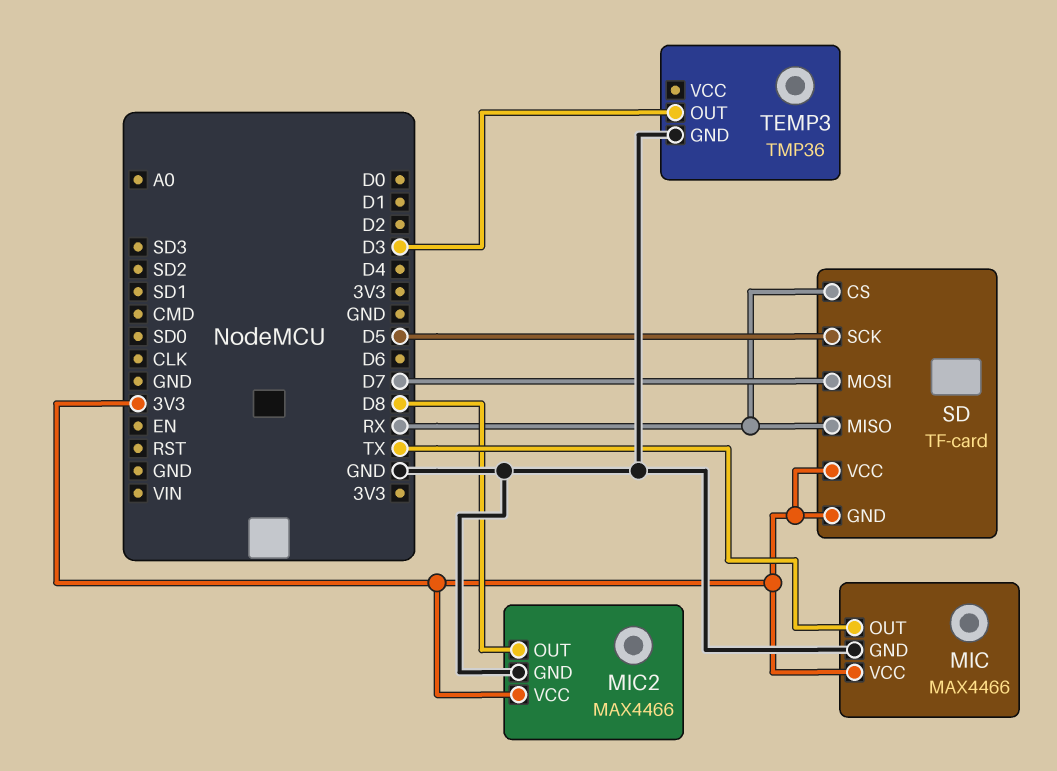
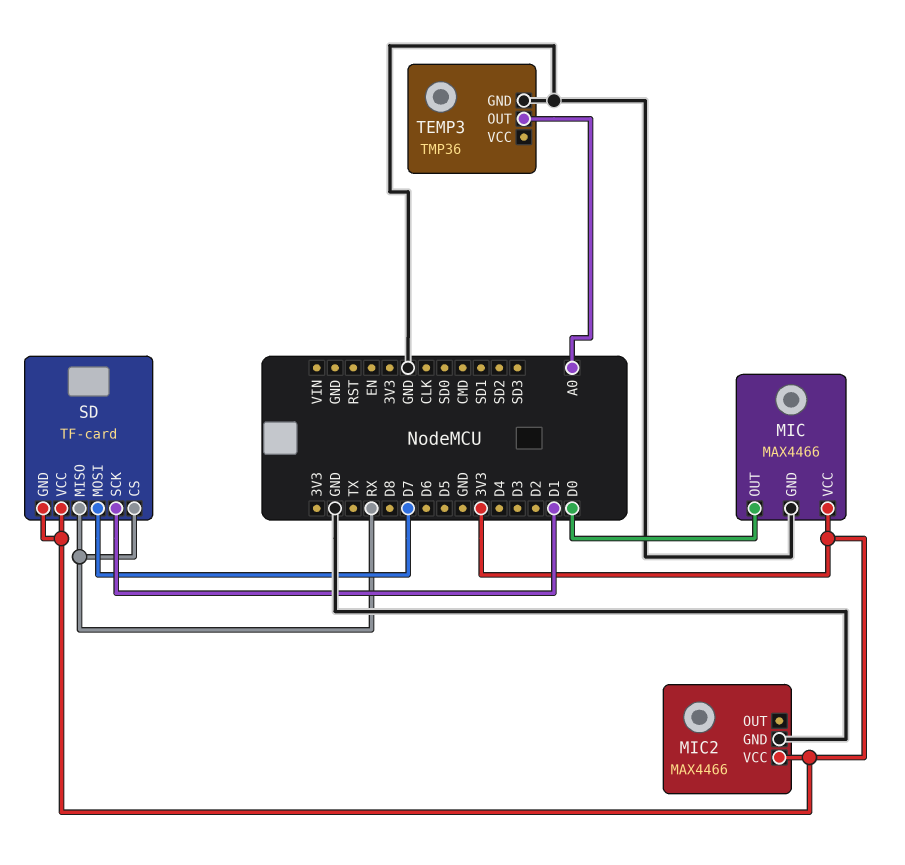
MIC pin OUT: TX -> D0
MIC2 pin OUT: D8 -> none
SD pin SCK: D5 -> D1
TEMP3 pin OUT: D3 -> A0

